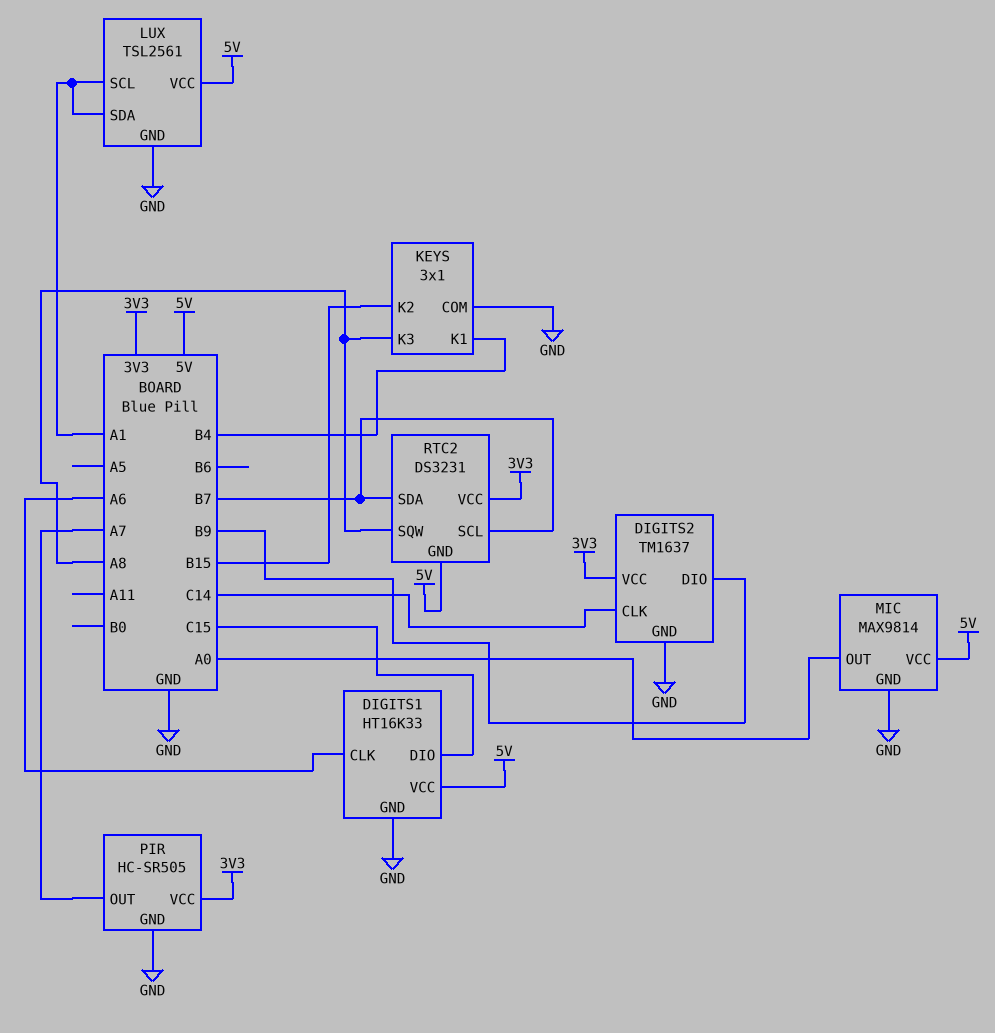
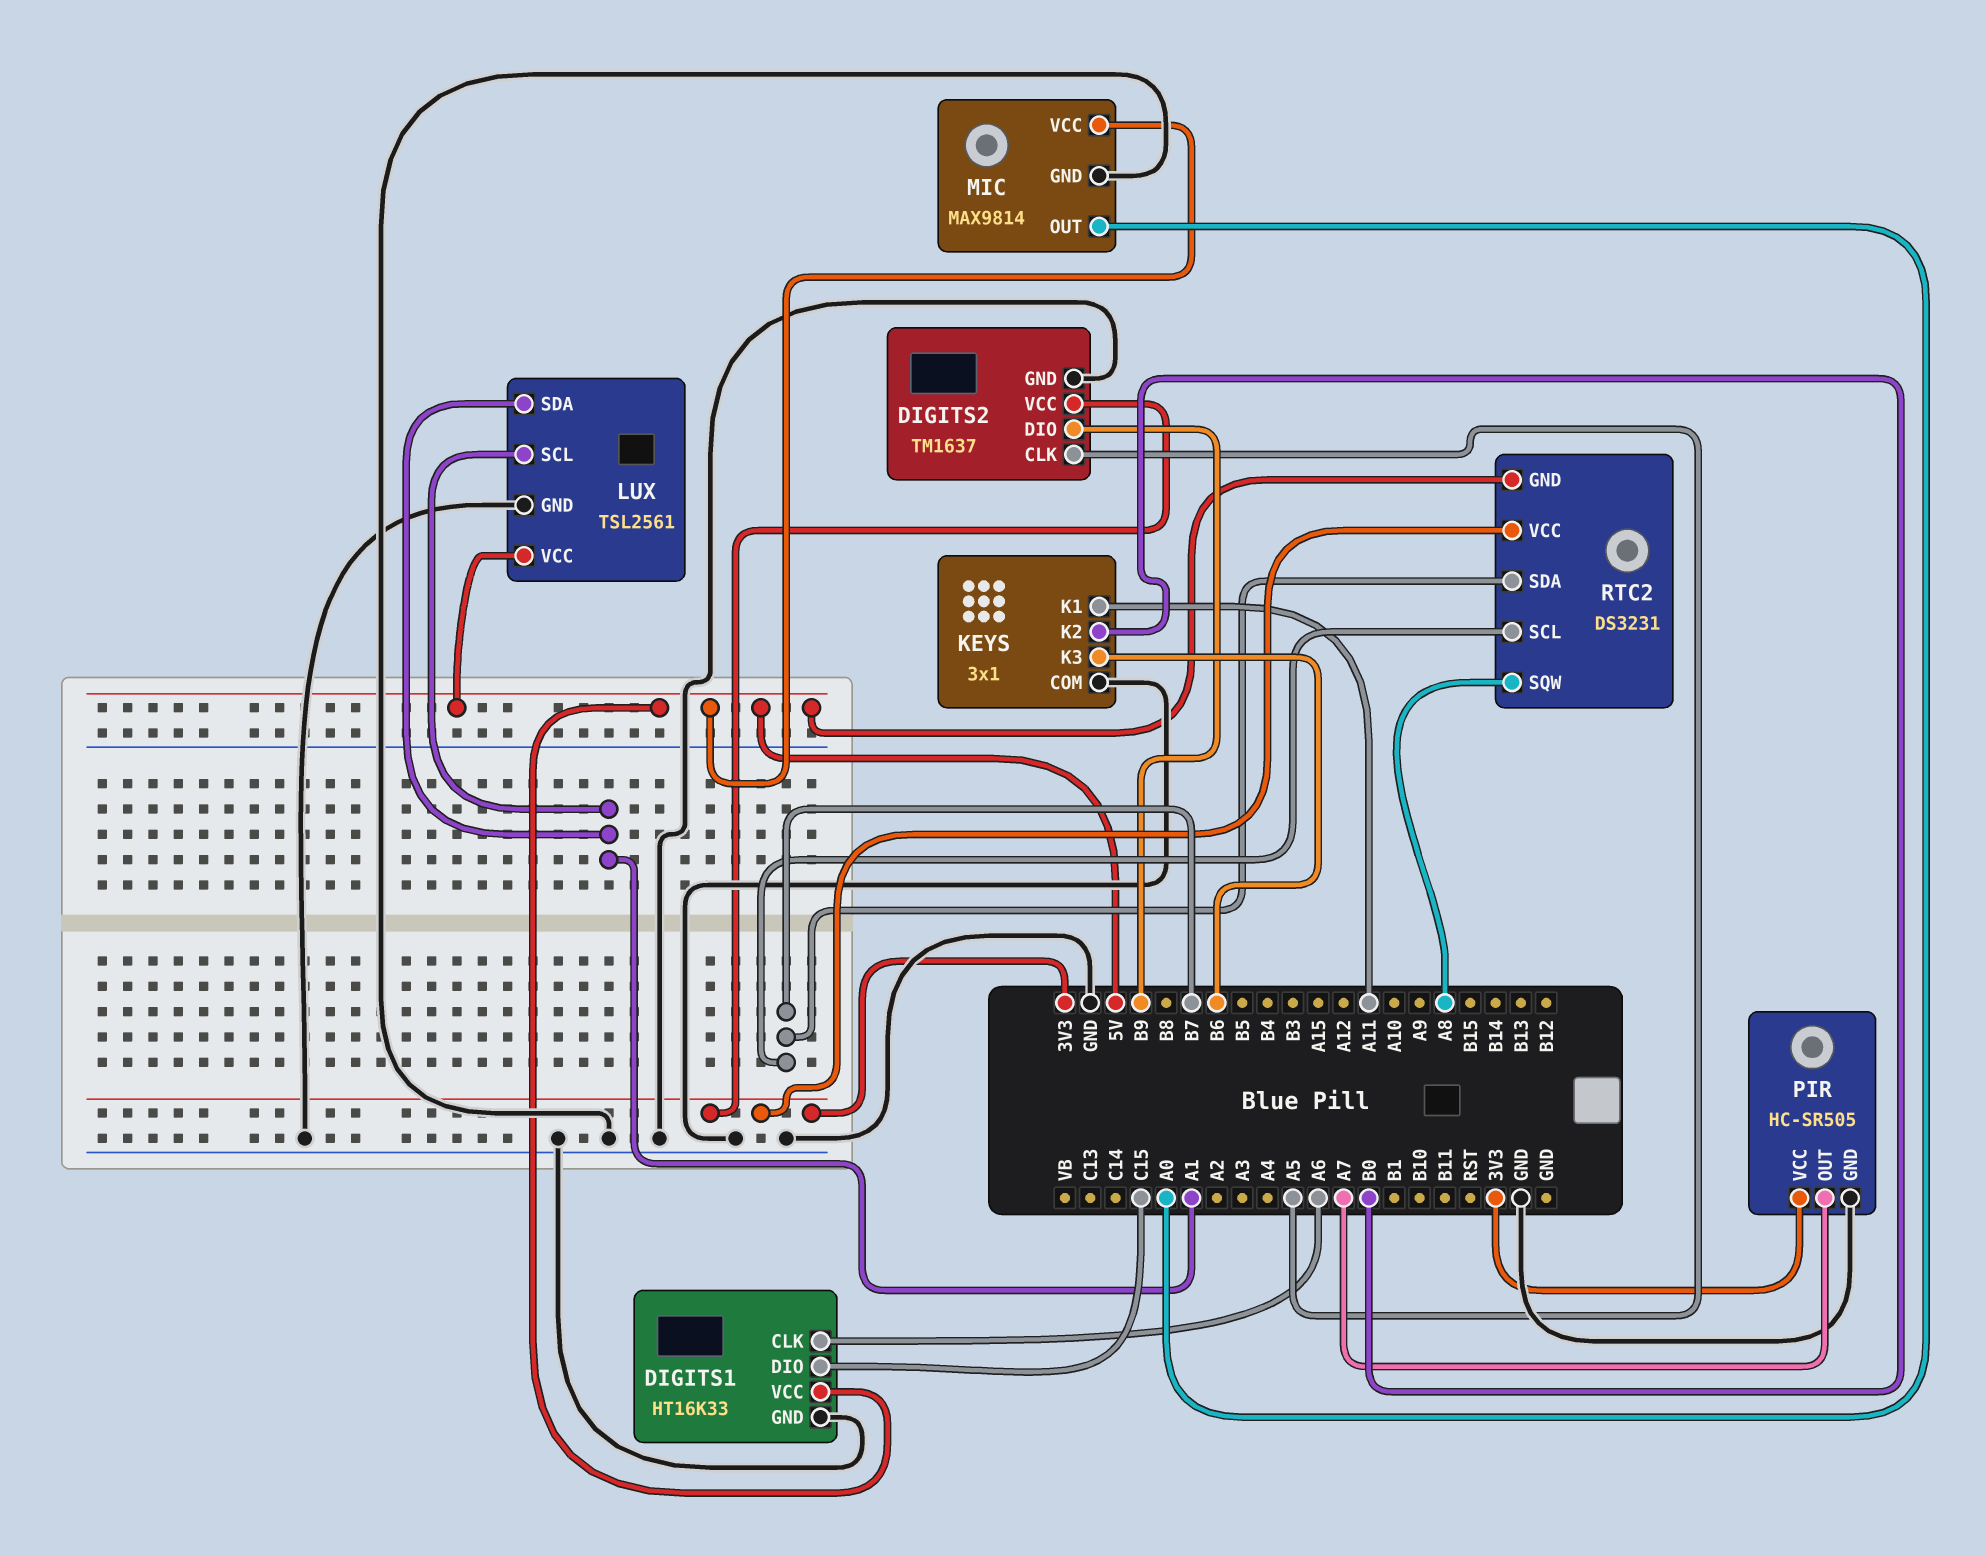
DIGITS2 pin CLK: C14 -> A5
KEYS pin K1: B4 -> A11
KEYS pin K2: B15 -> B0
KEYS pin K3: A8 -> B6

